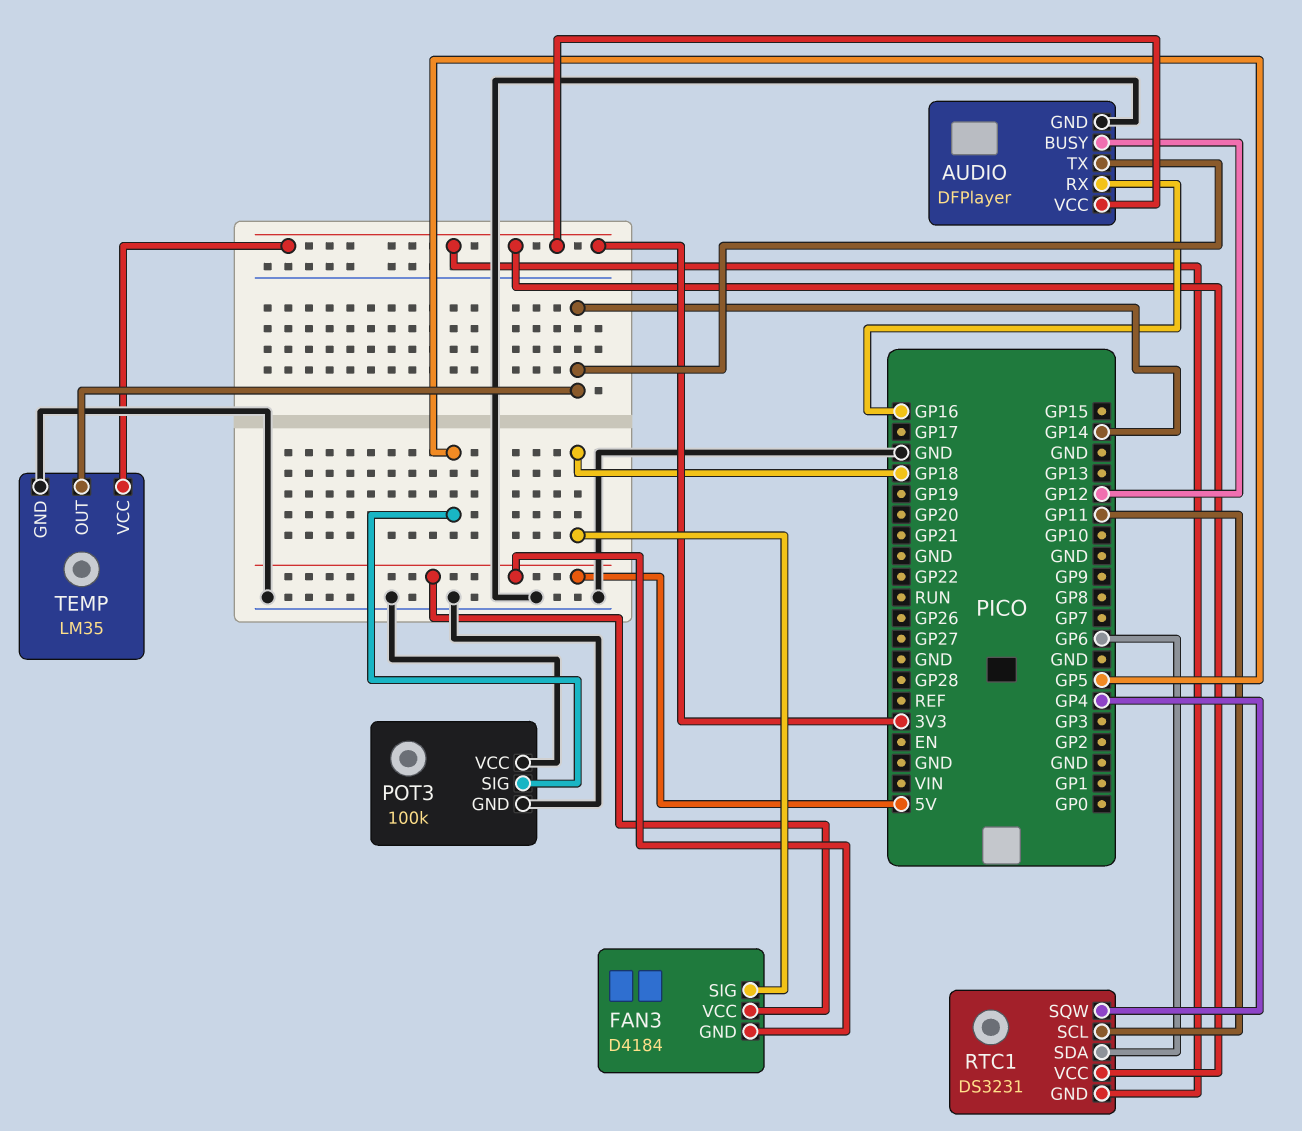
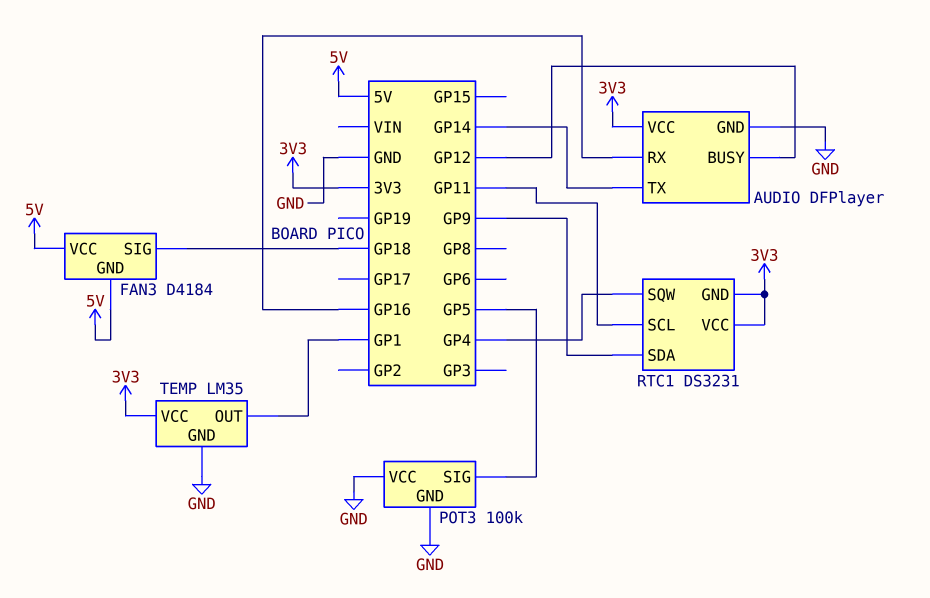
RTC1 pin SDA: GP6 -> GP9
TEMP pin OUT: GP14 -> GP1

